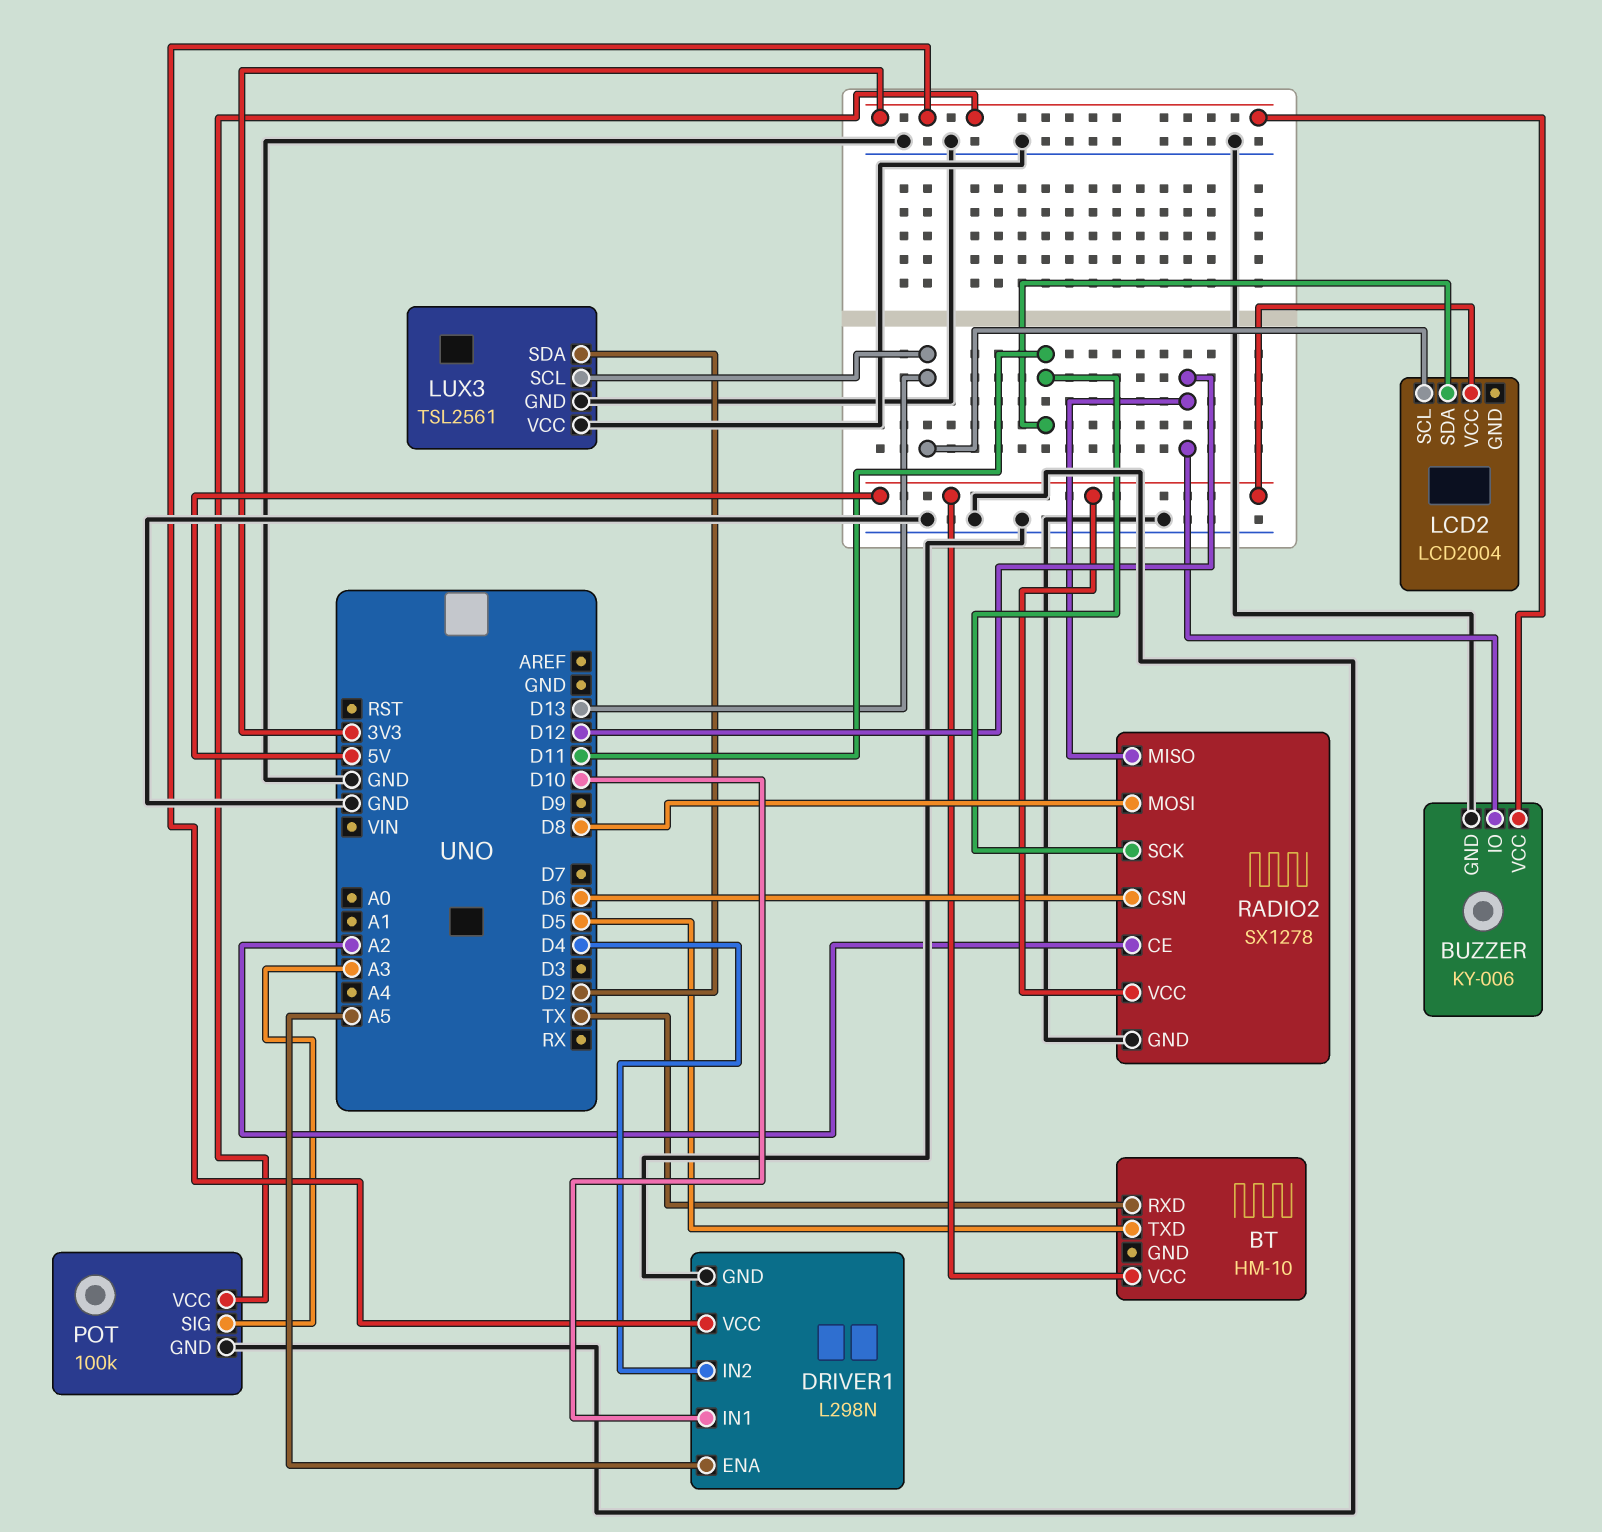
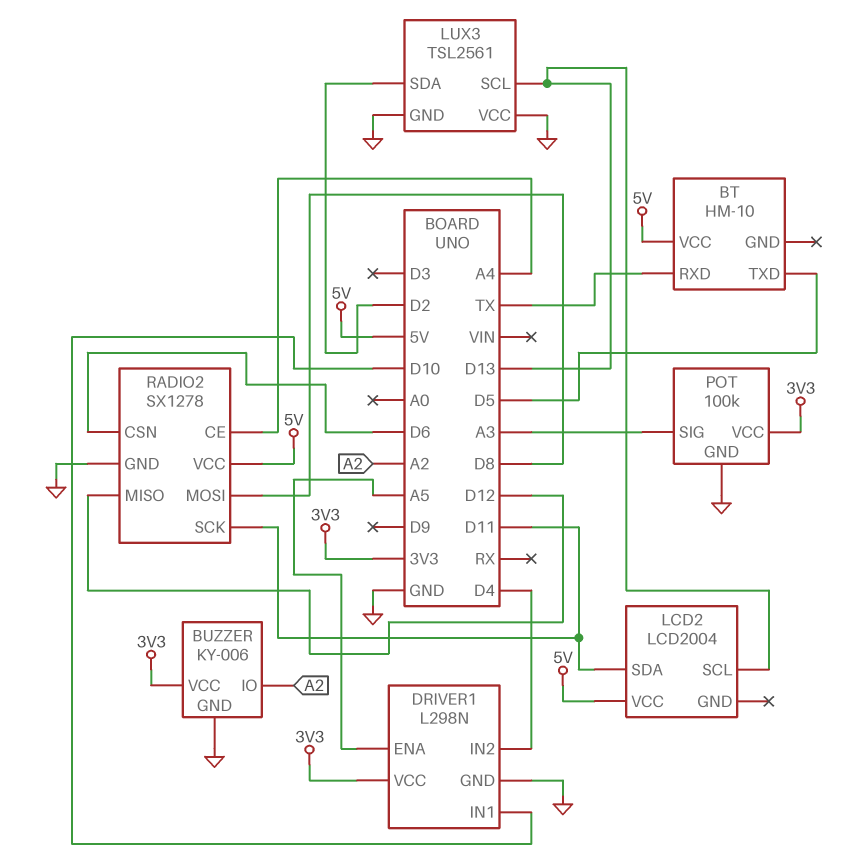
BUZZER pin IO: D12 -> A2
RADIO2 pin CE: A2 -> A4

